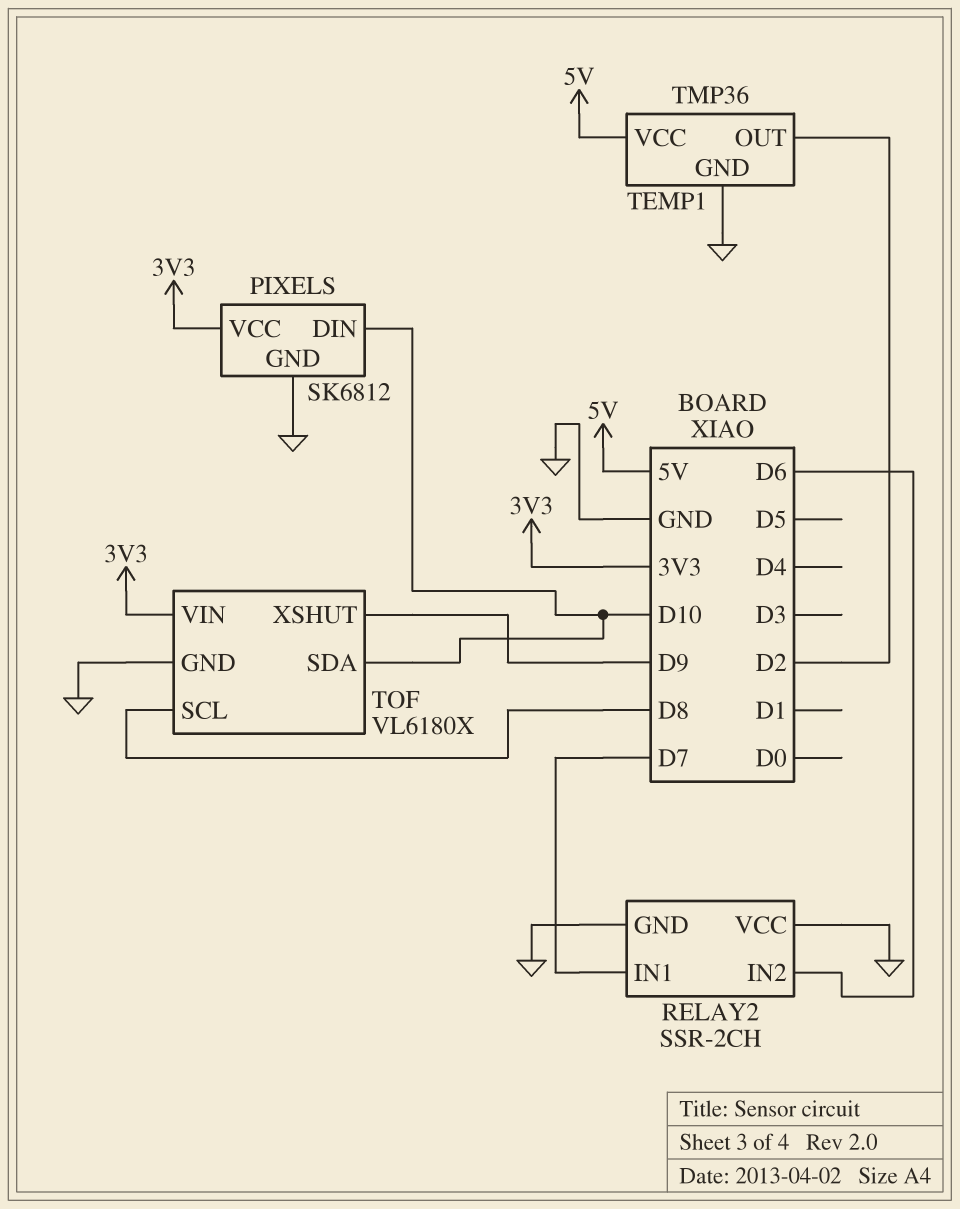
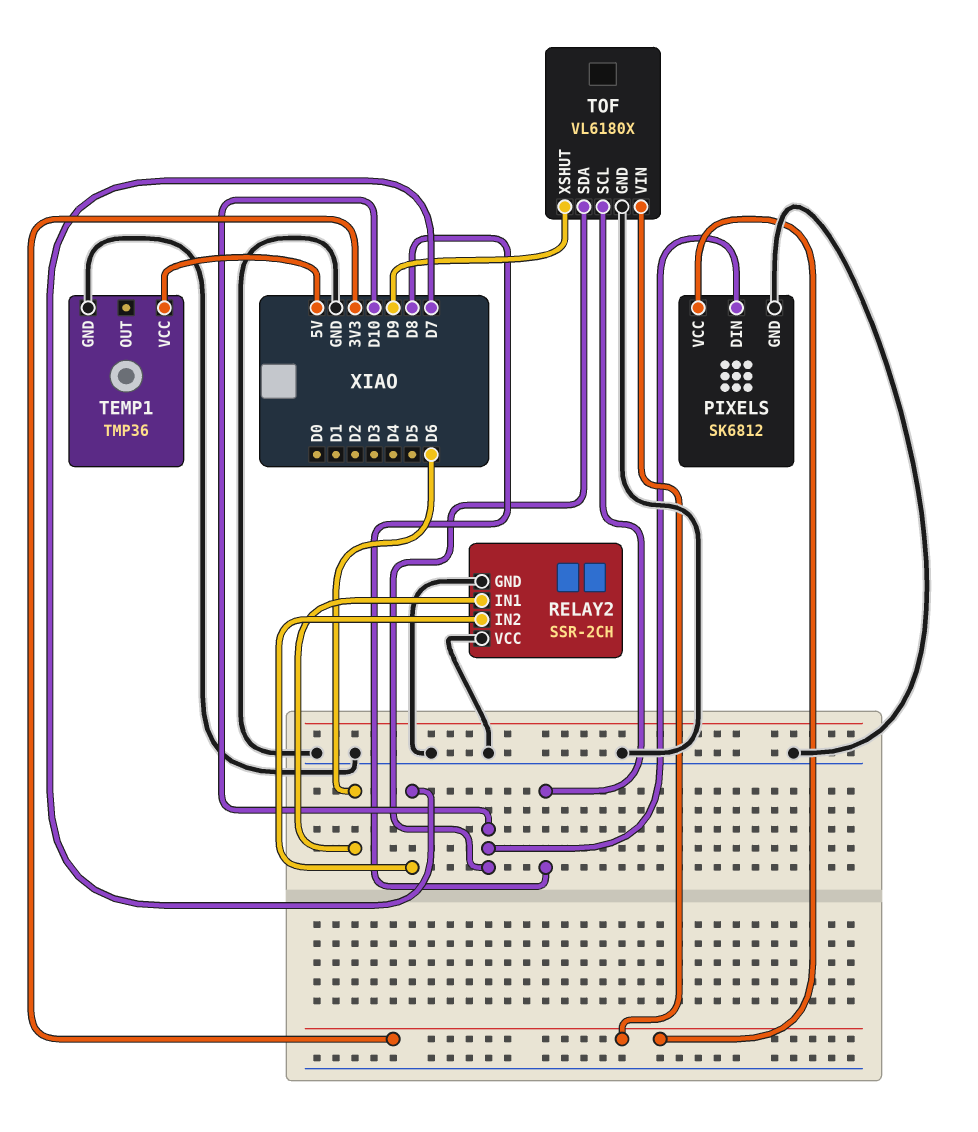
RELAY2 pin IN1: D7 -> D6
RELAY2 pin IN2: D6 -> D7
TEMP1 pin OUT: D2 -> none

